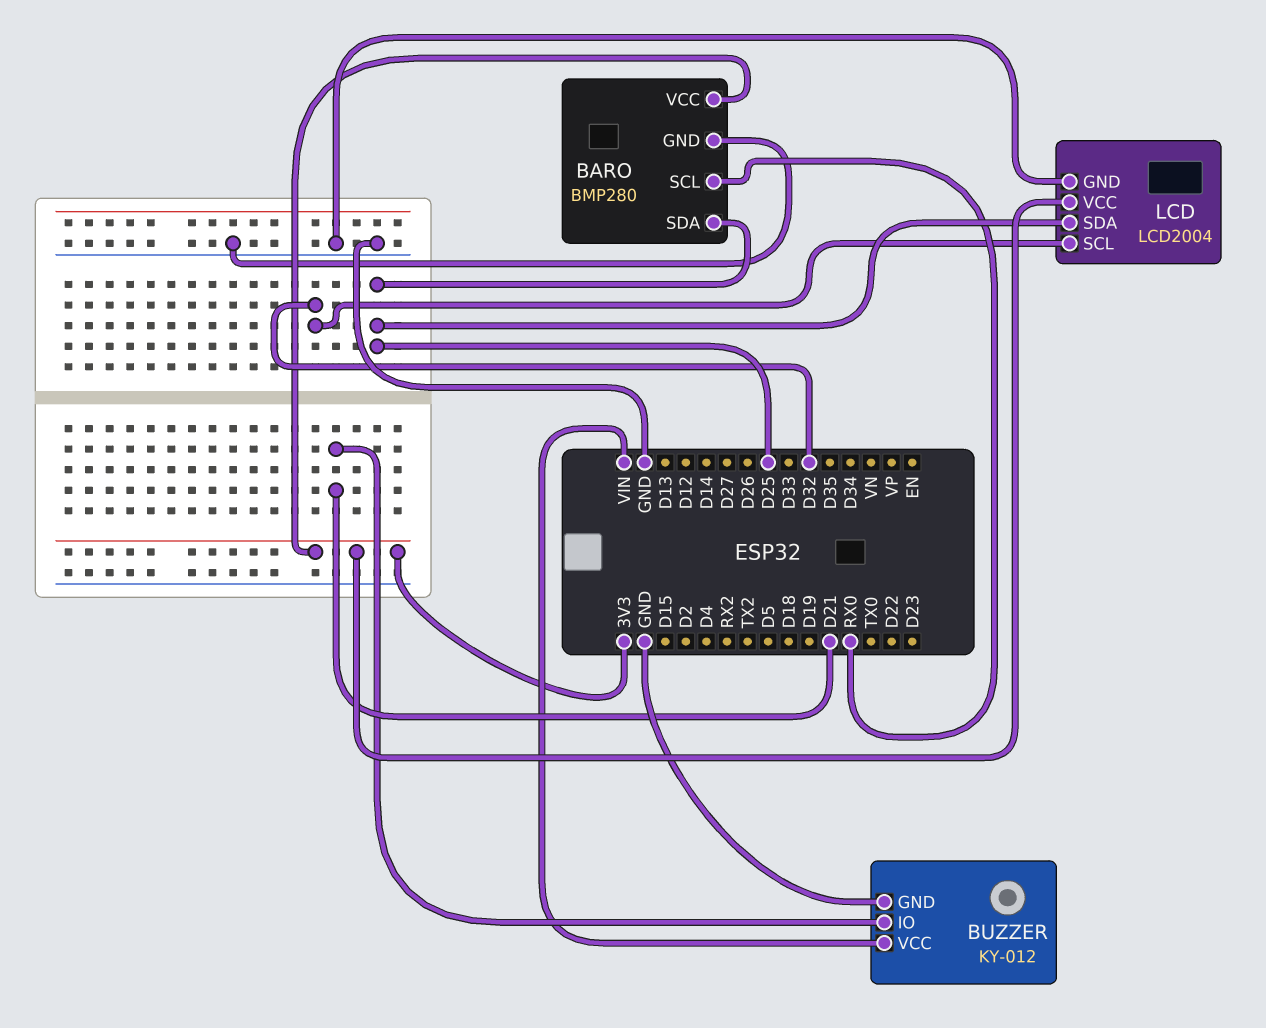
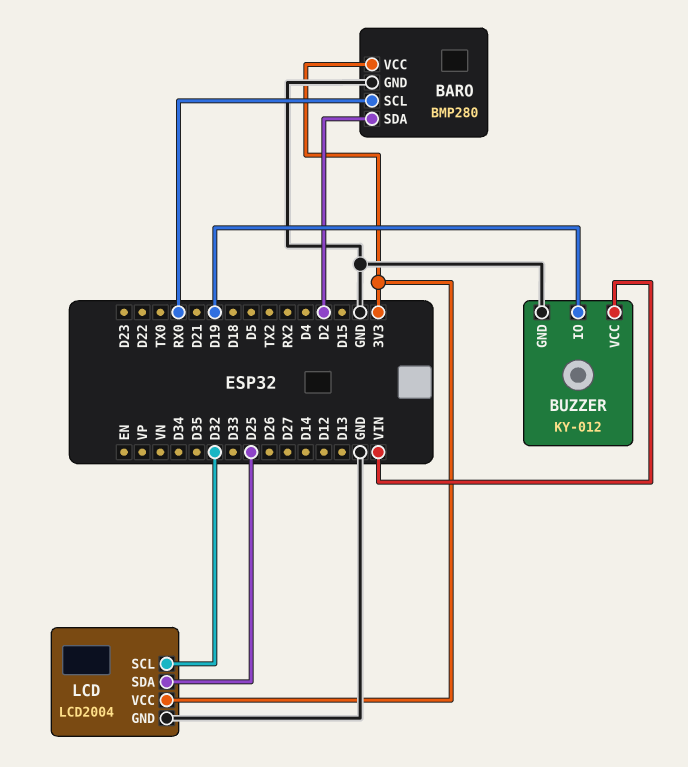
BARO pin SDA: D25 -> D2
BUZZER pin IO: D21 -> D19

